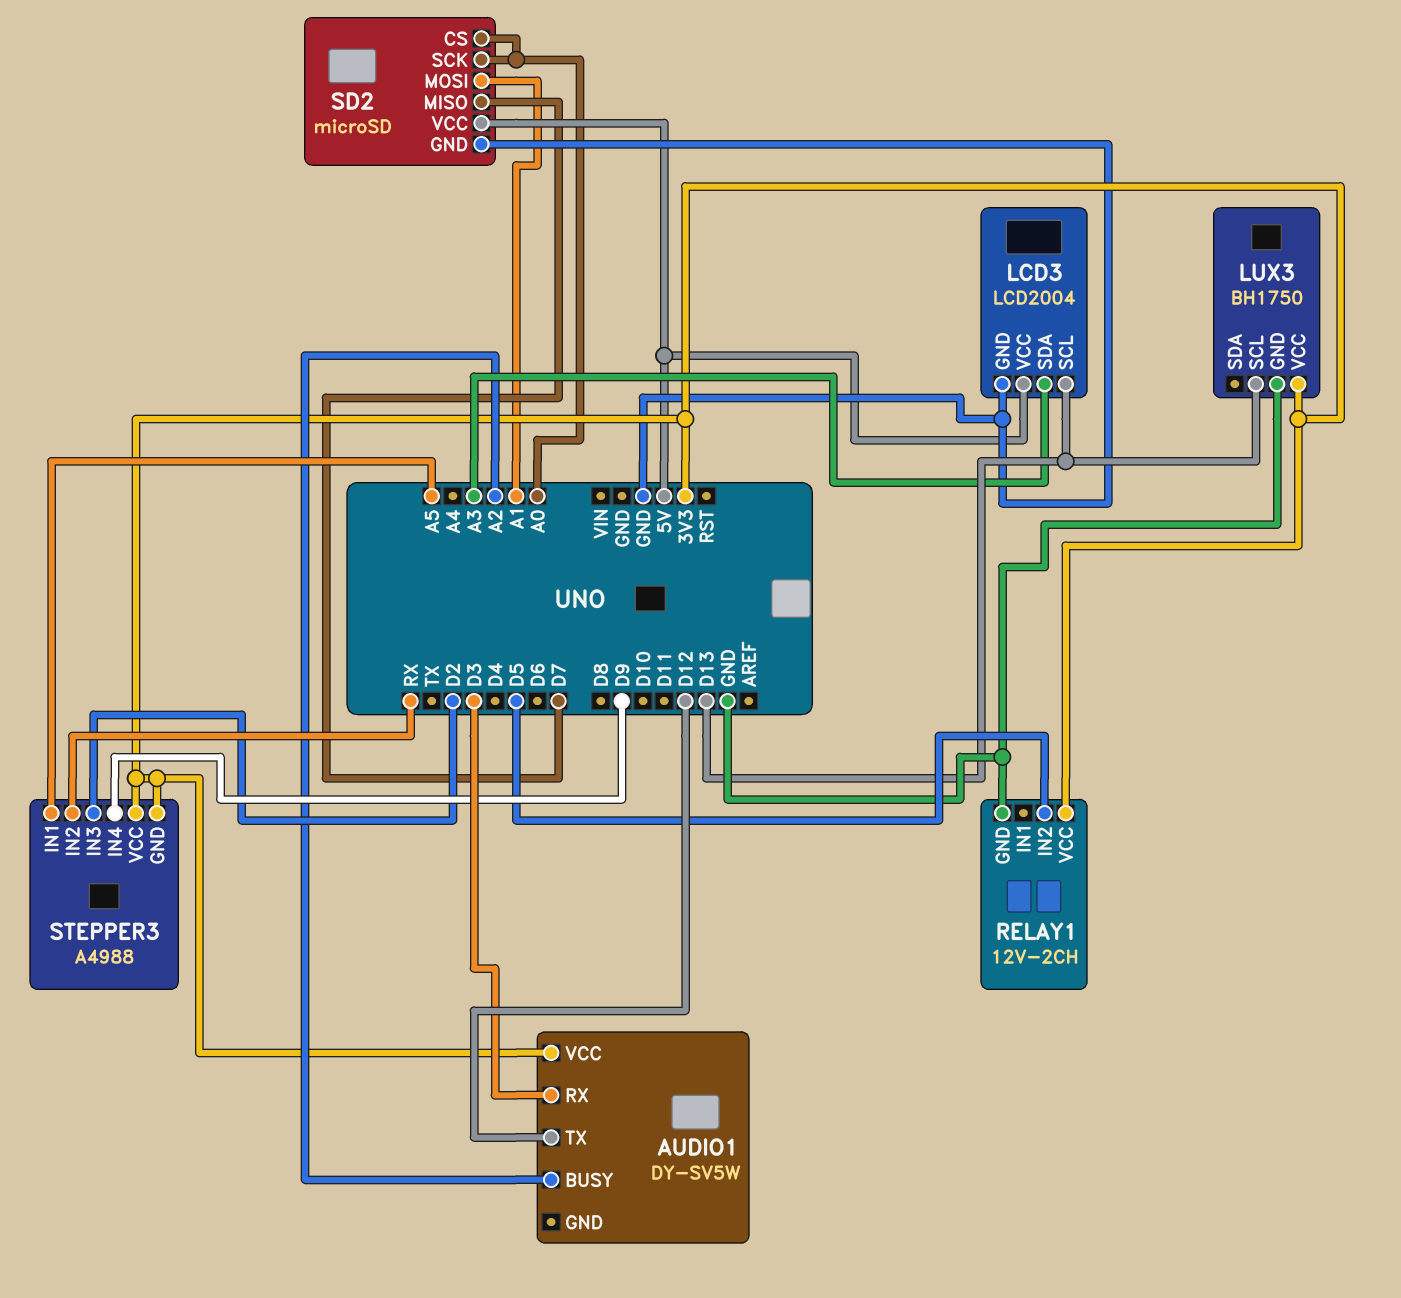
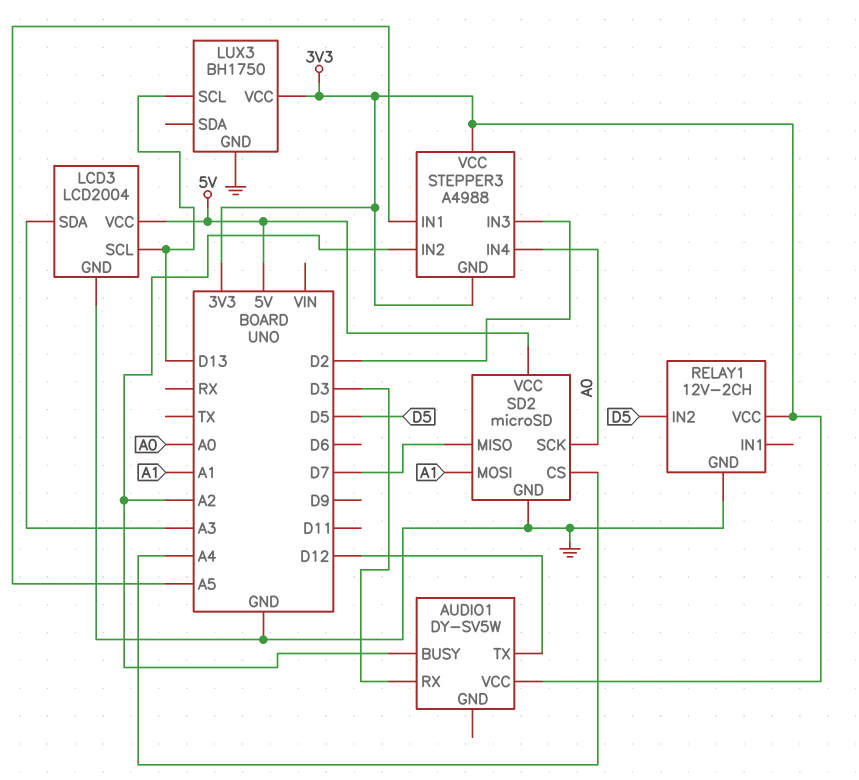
SD2 pin CS: A0 -> A4
STEPPER3 pin IN2: RX -> A2
STEPPER3 pin IN4: D9 -> A0

